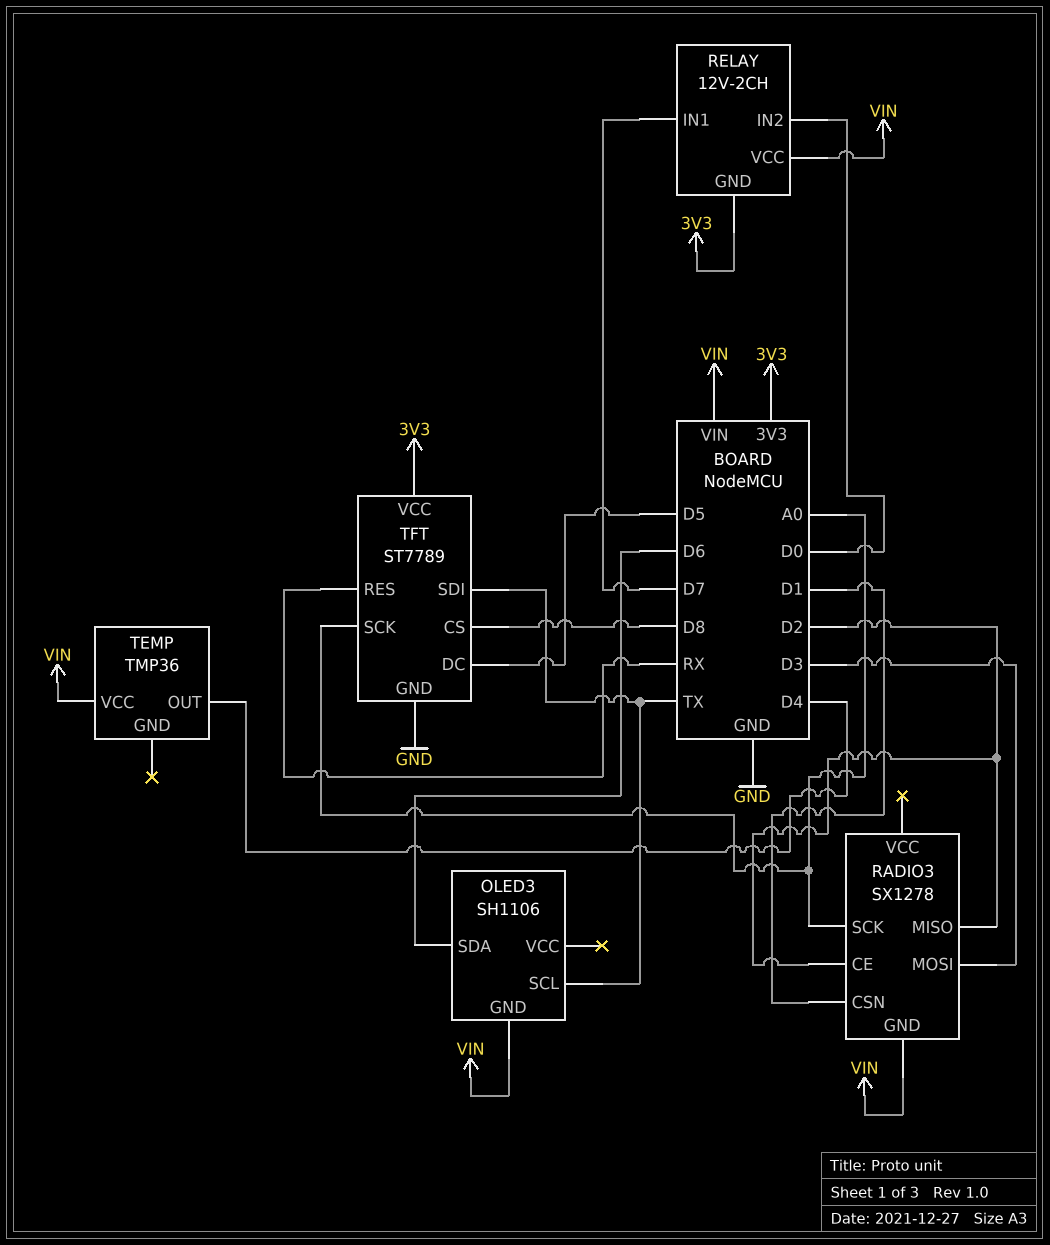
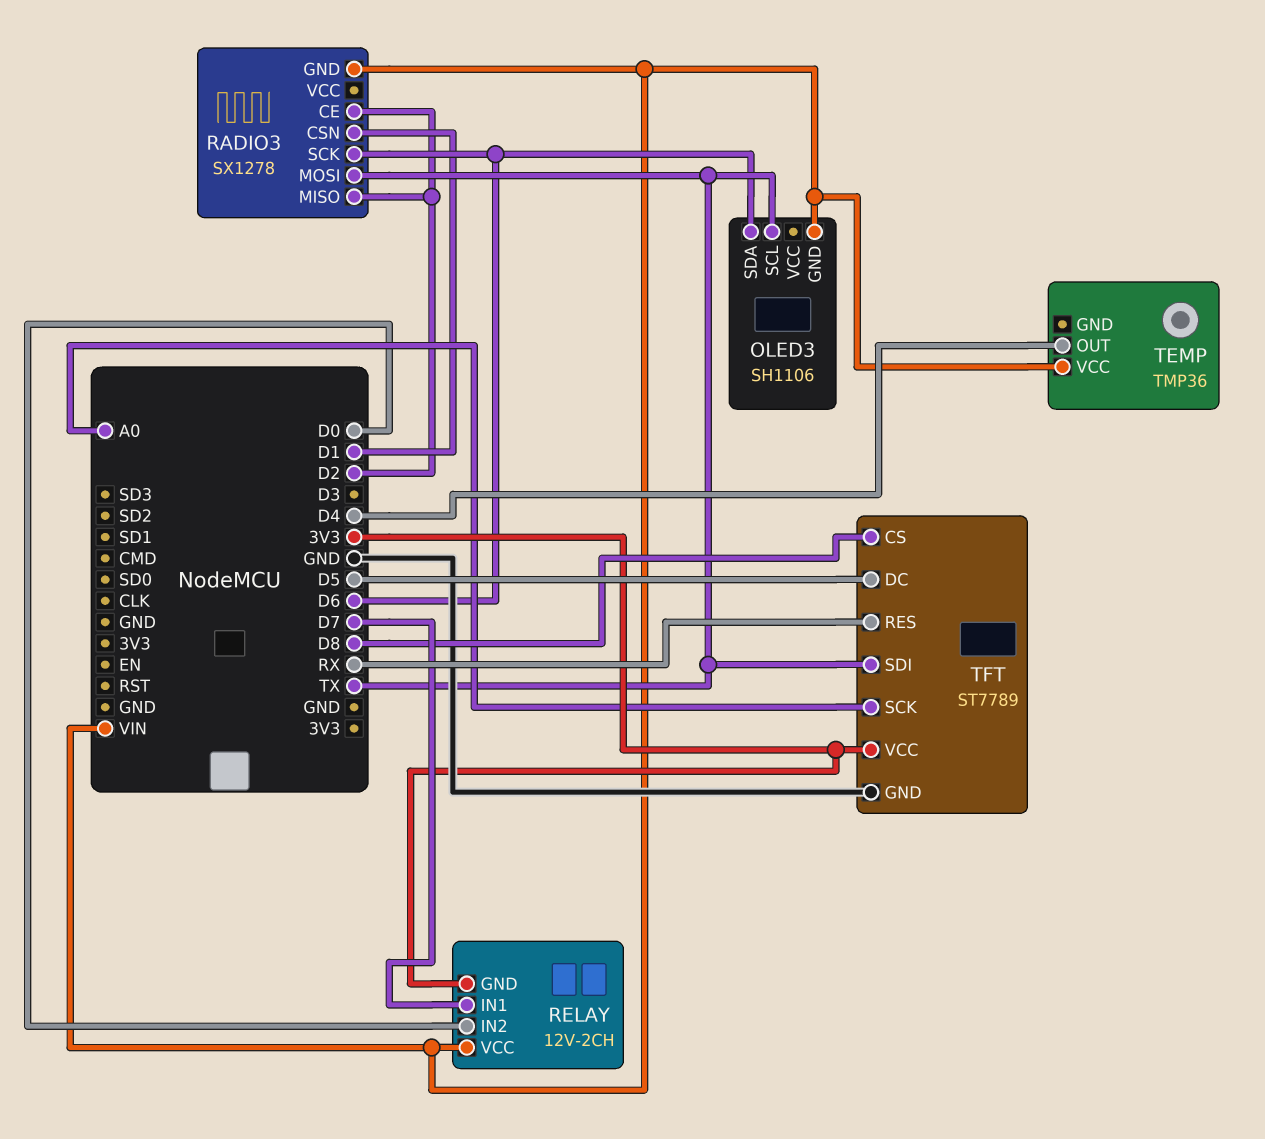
RADIO3 pin MOSI: D3 -> TX
RADIO3 pin SCK: A0 -> D6

